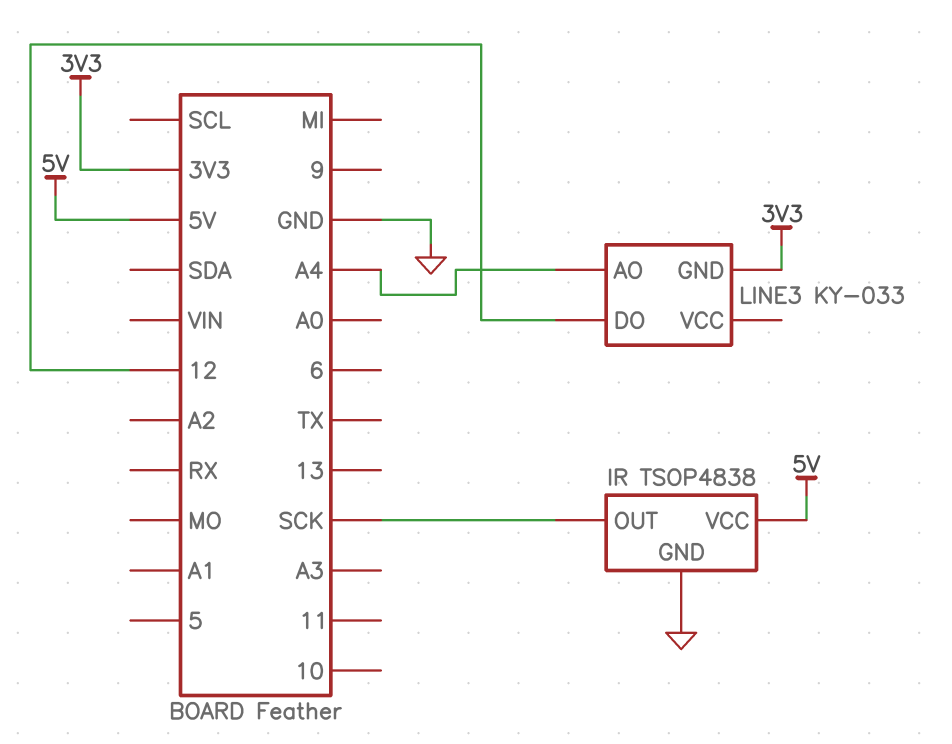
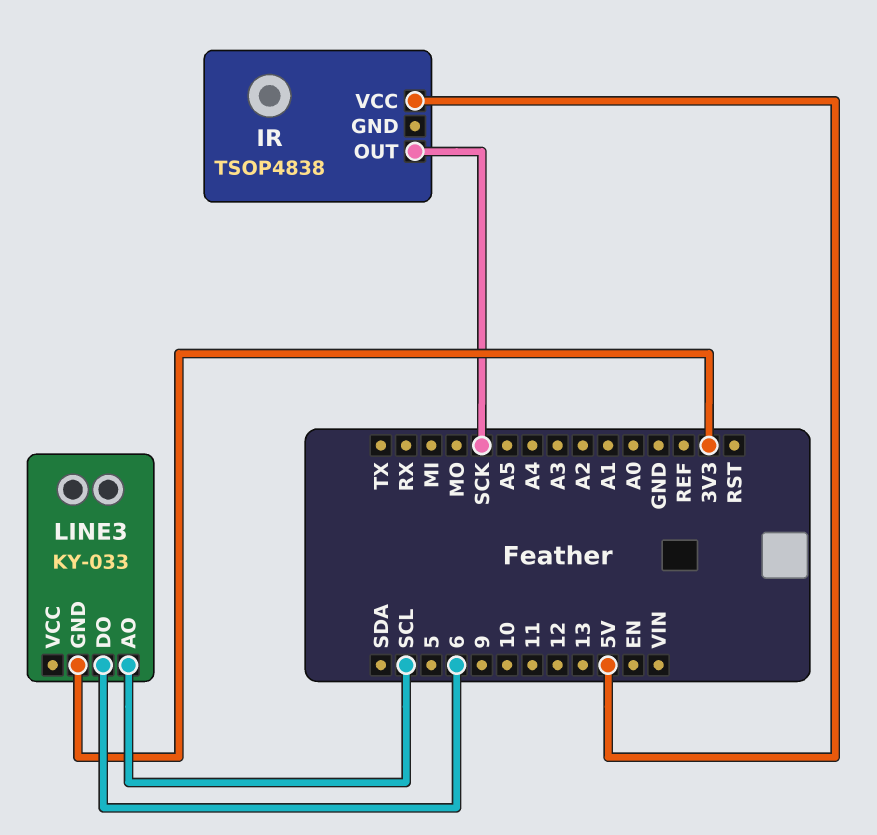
IR pin GND: GND -> none
LINE3 pin AO: A4 -> SCL
LINE3 pin DO: 12 -> 6

